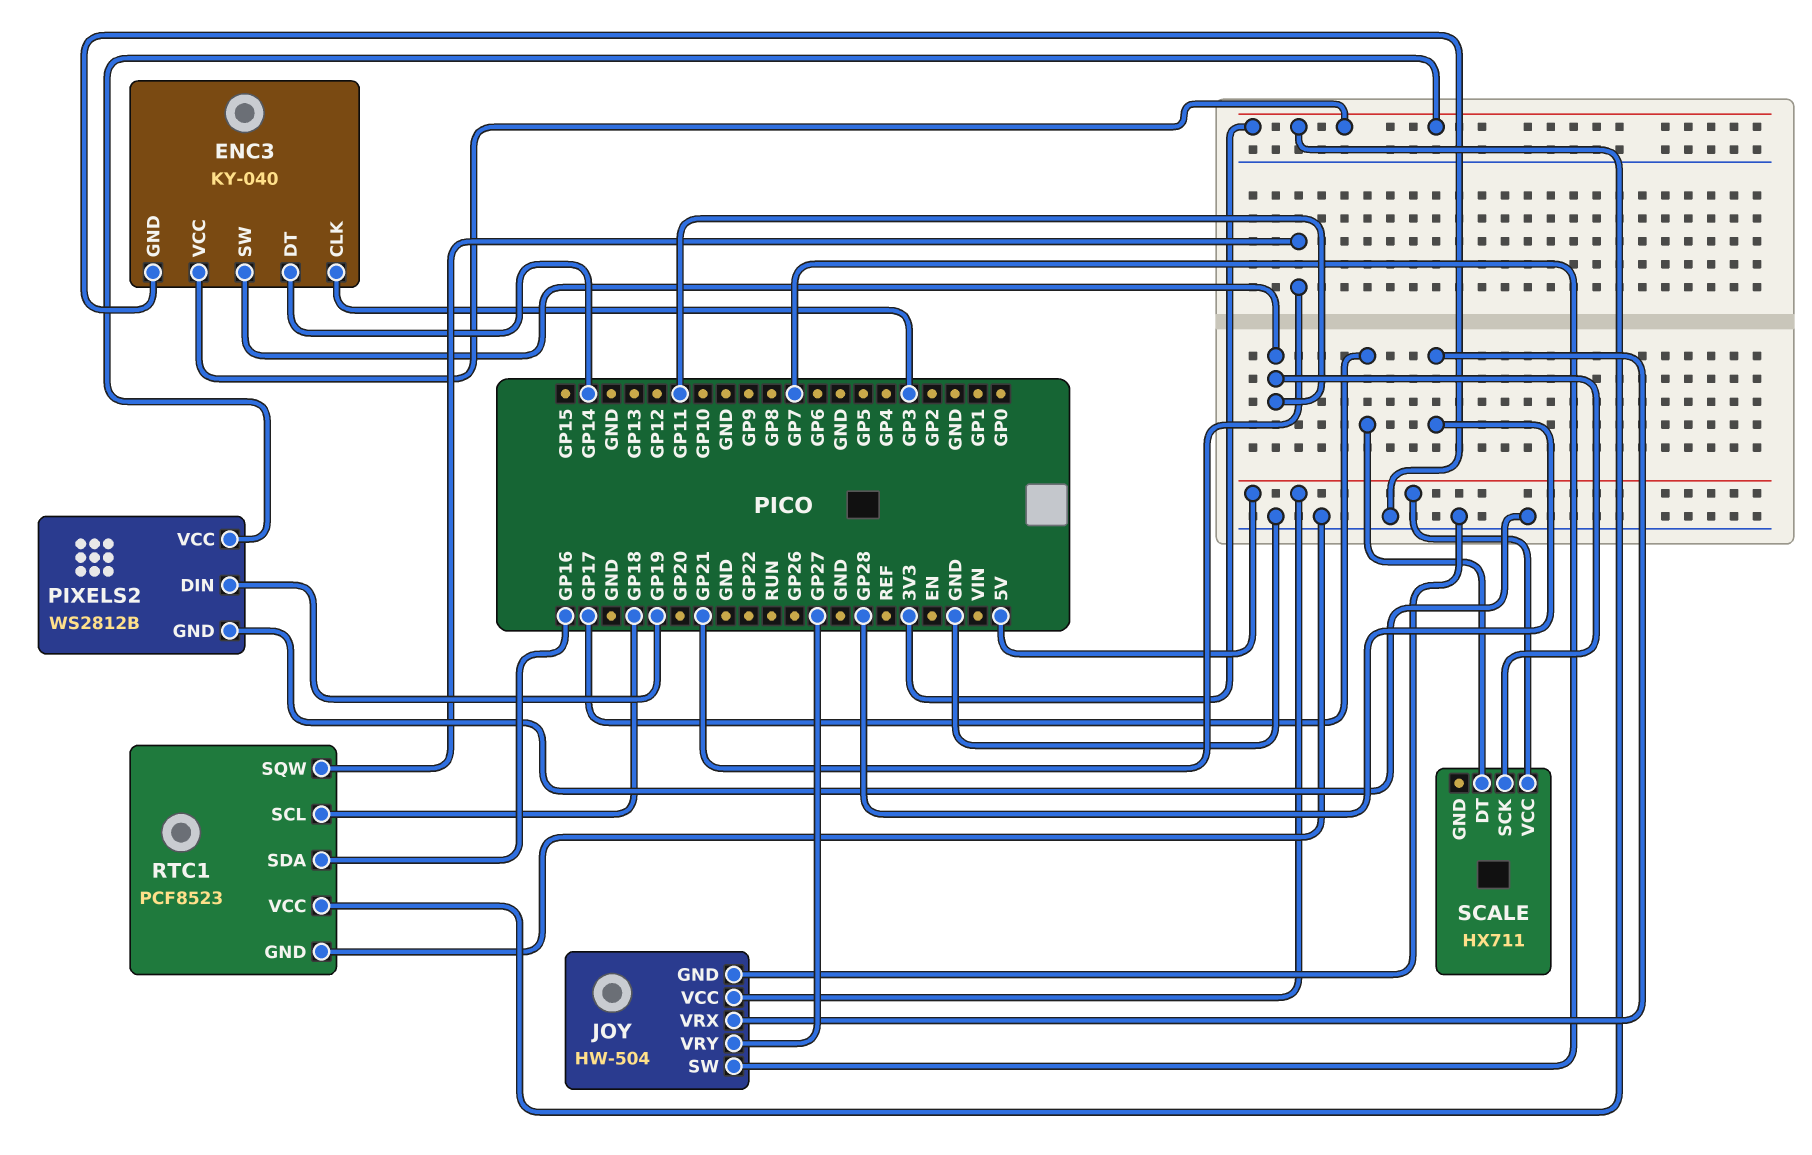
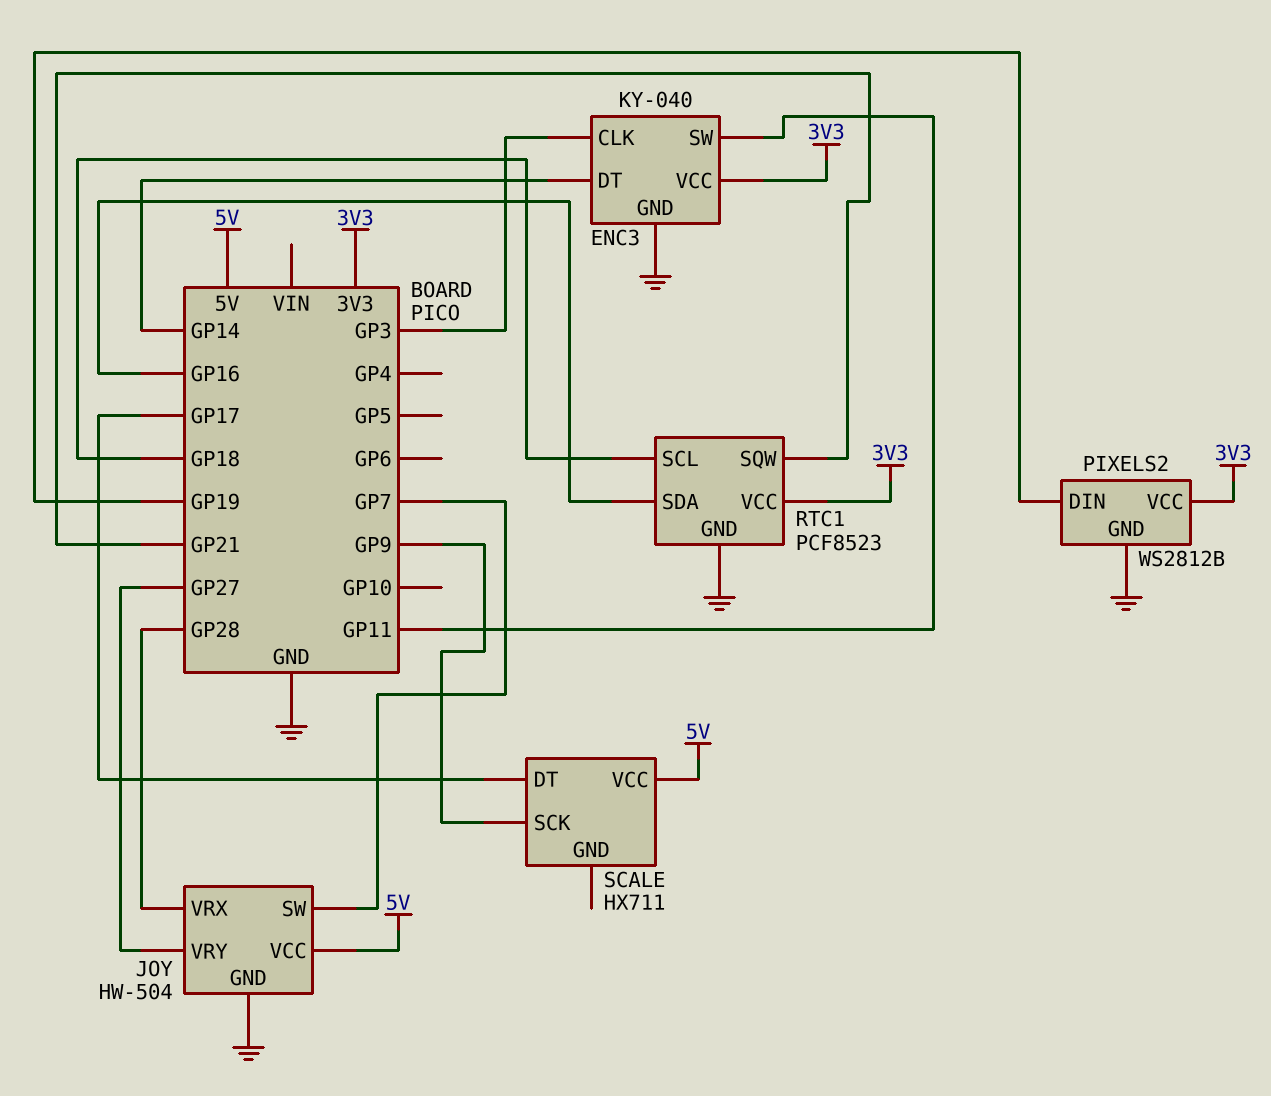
SCALE pin SCK: GP11 -> GP9

